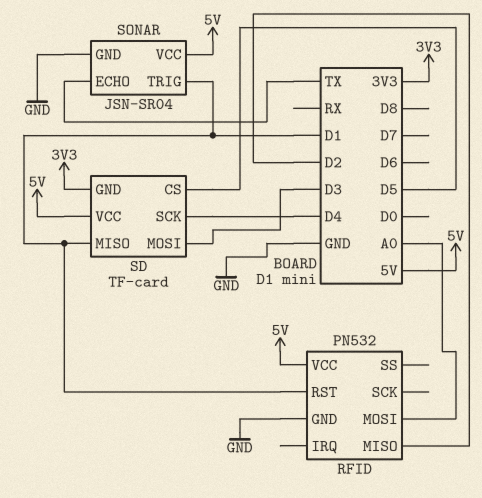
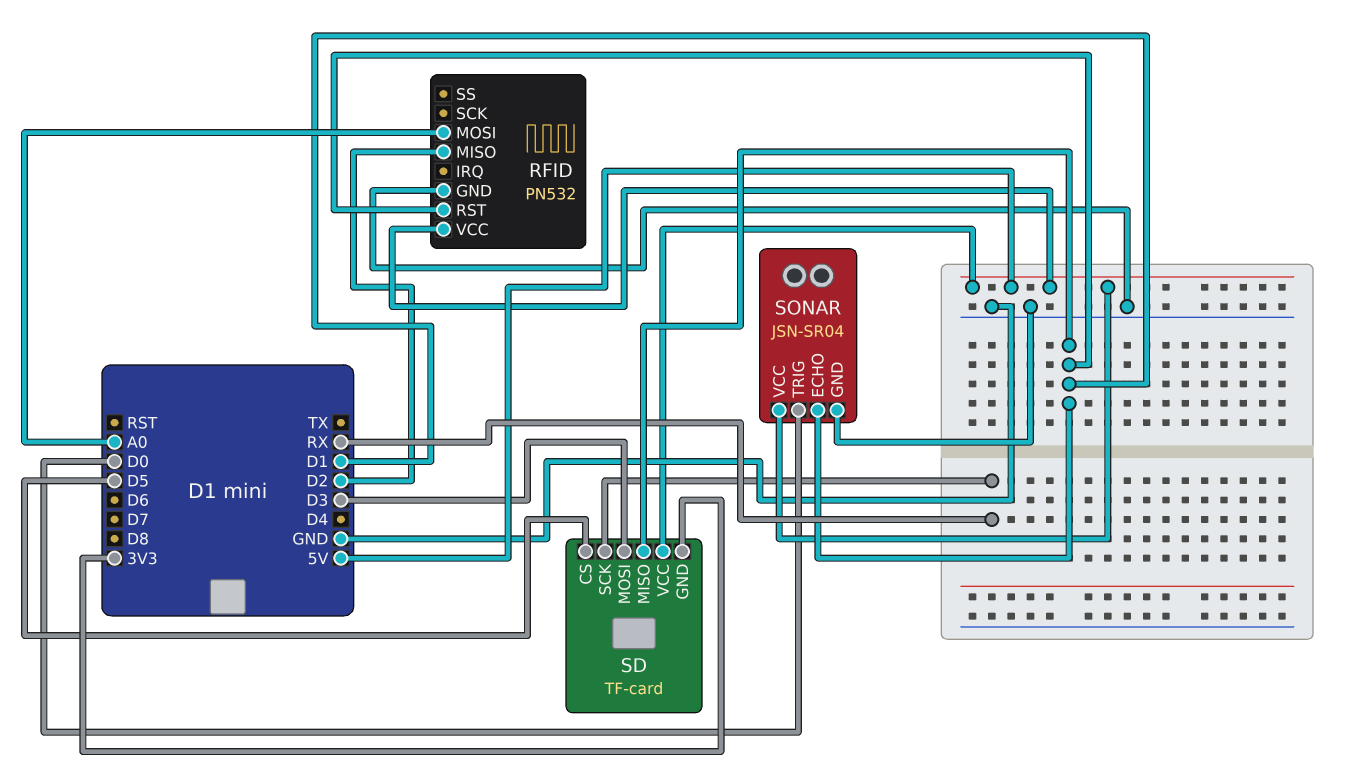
SD pin SCK: D4 -> RX
SONAR pin ECHO: TX -> D1
SONAR pin TRIG: D1 -> D0

